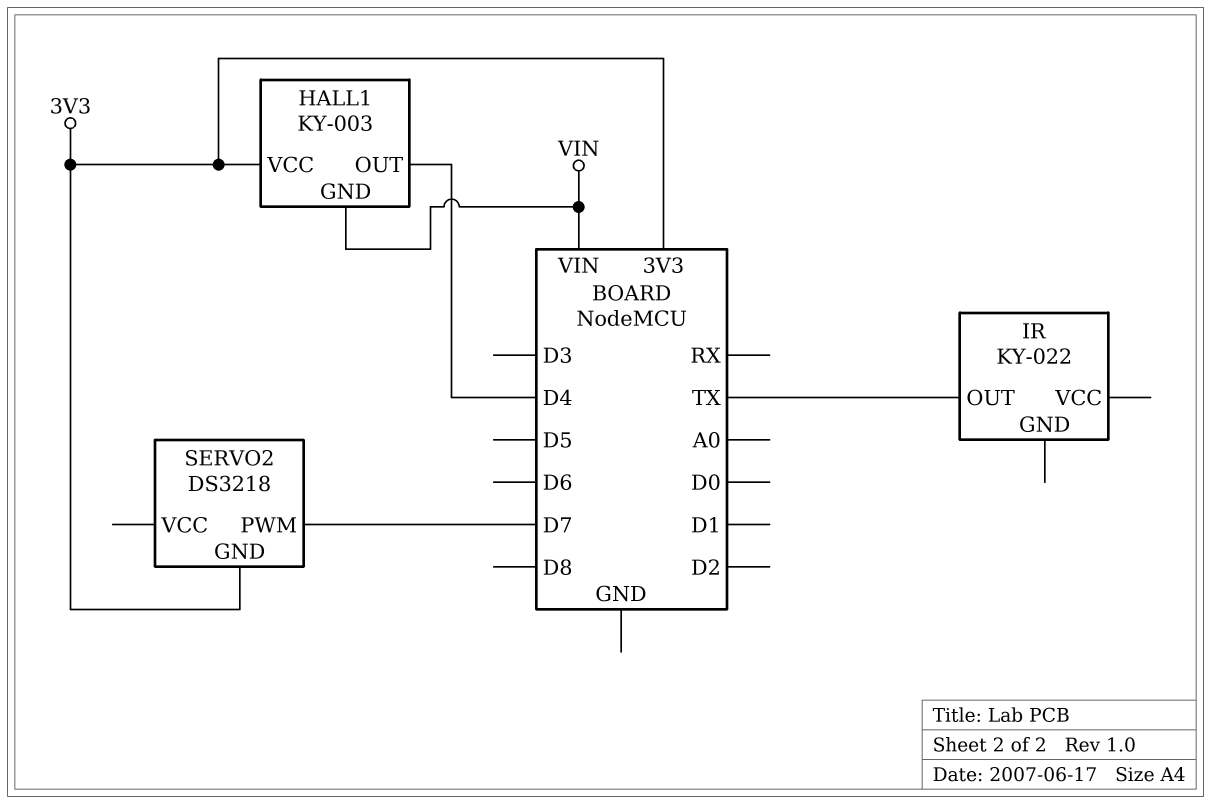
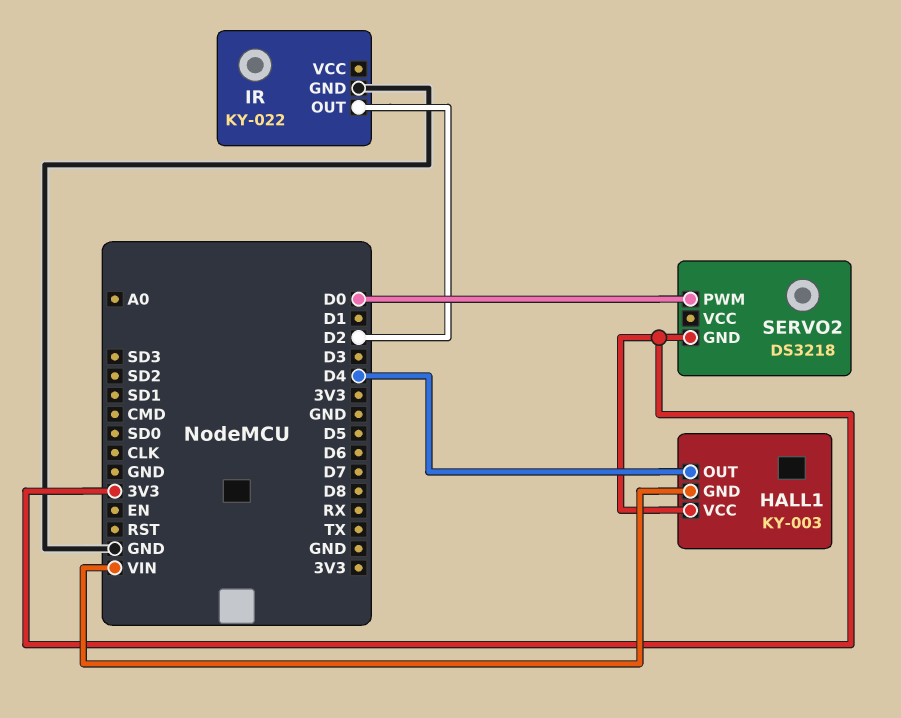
IR pin GND: none -> GND
IR pin OUT: TX -> D2
SERVO2 pin PWM: D7 -> D0

